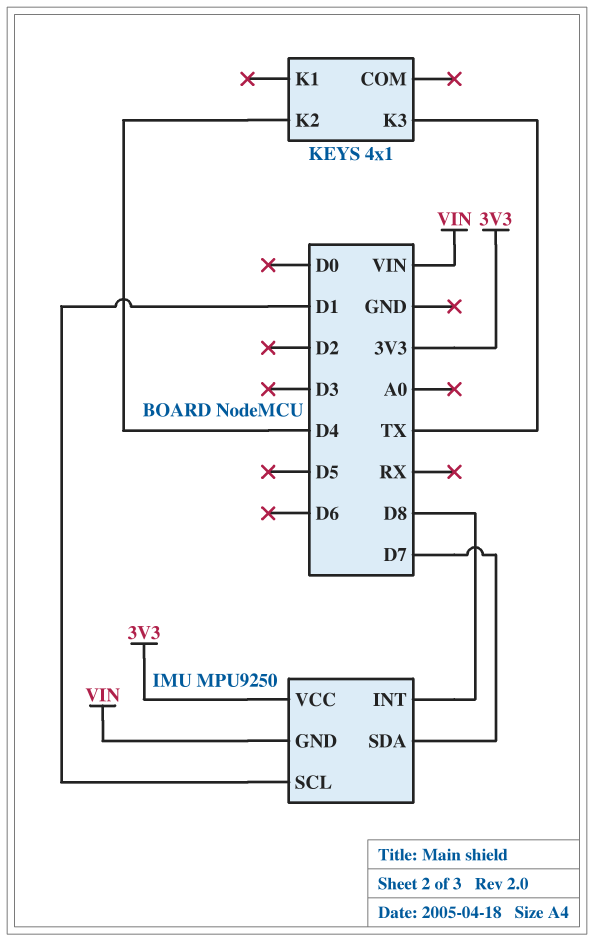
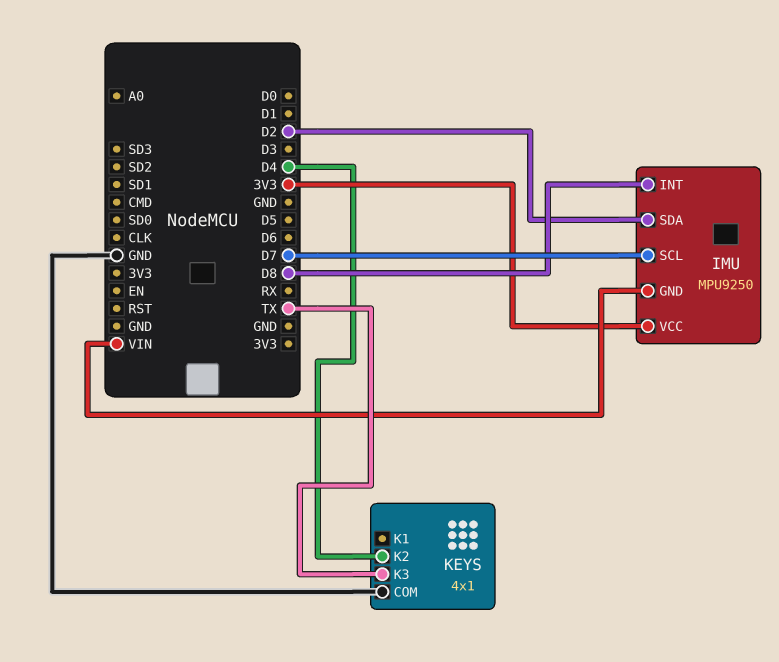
IMU pin SCL: D1 -> D7
IMU pin SDA: D7 -> D2
KEYS pin COM: none -> GND

